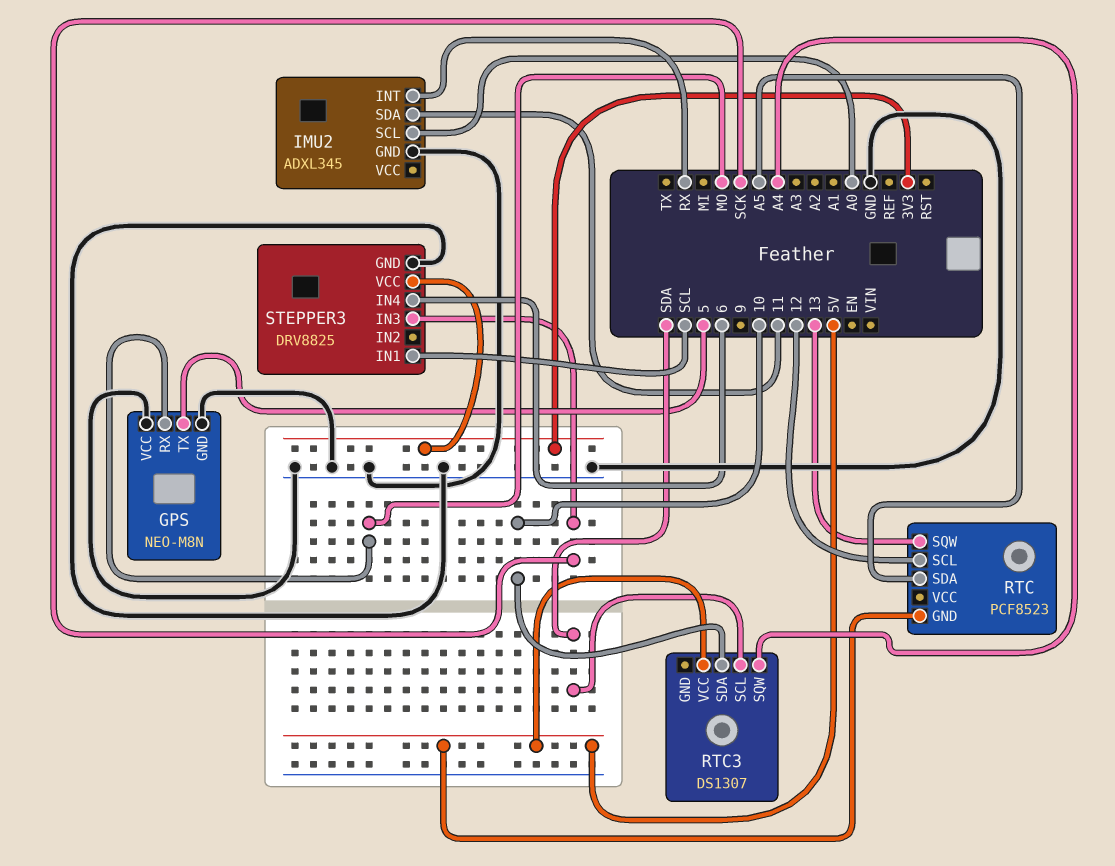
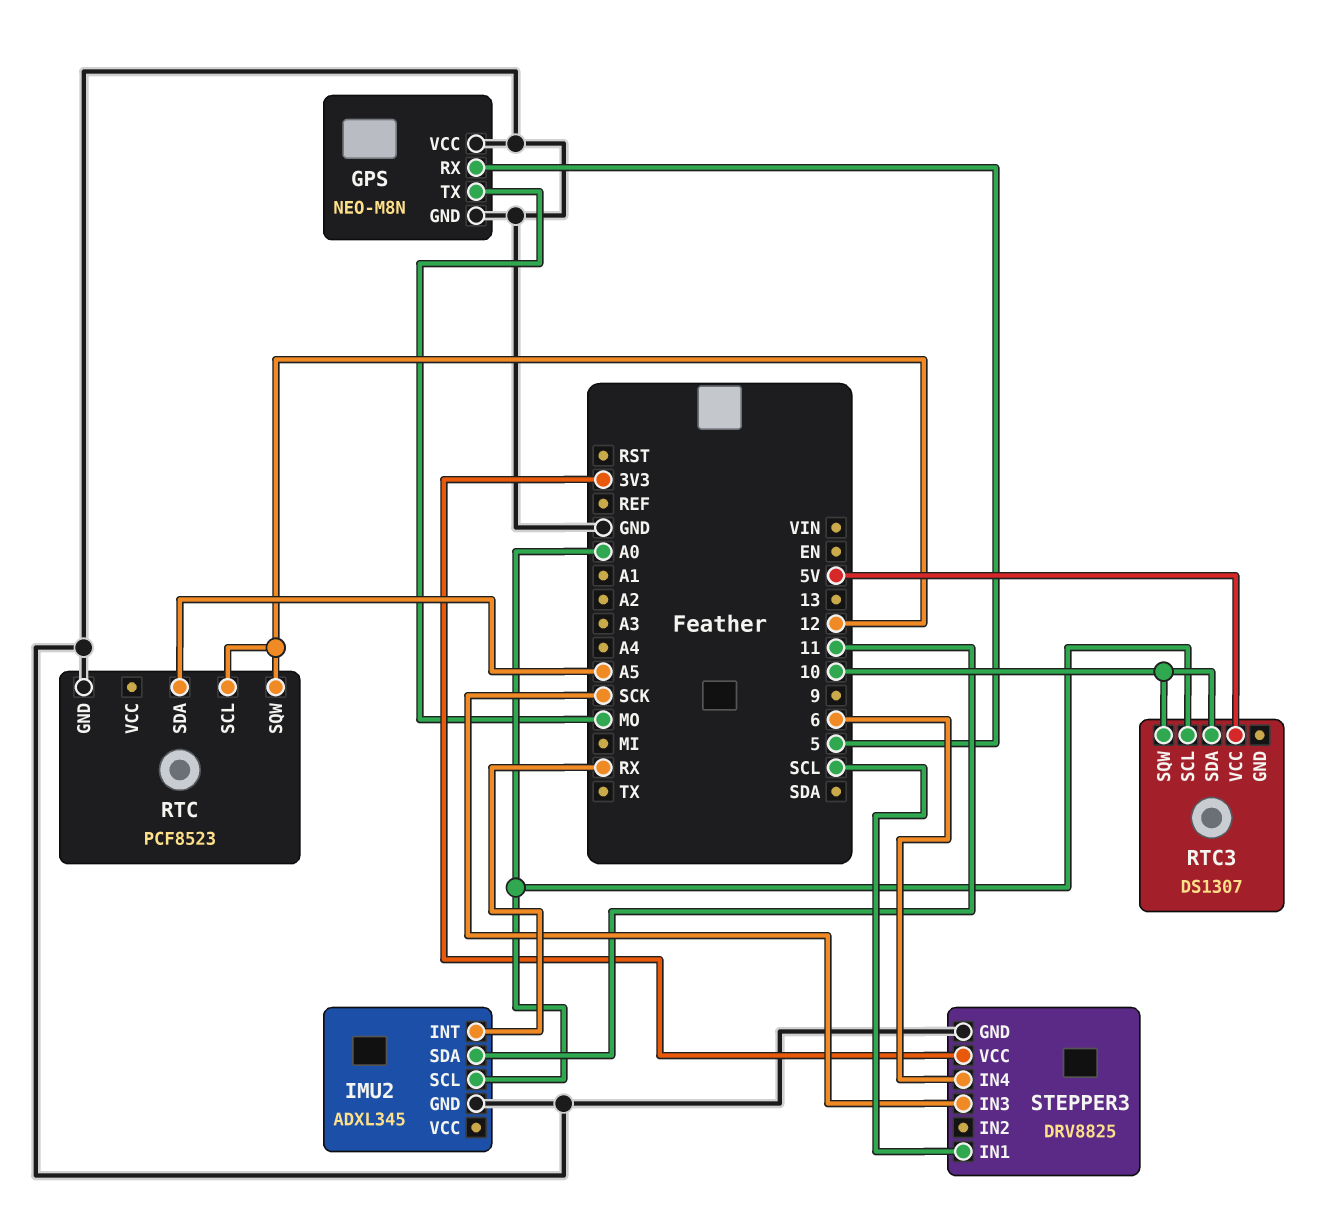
GPS pin RX: MO -> 5
GPS pin TX: 5 -> MO
RTC pin GND: 5V -> GND
RTC pin SQW: 13 -> 12
RTC3 pin SCL: SDA -> A0
RTC3 pin SQW: A4 -> 10

